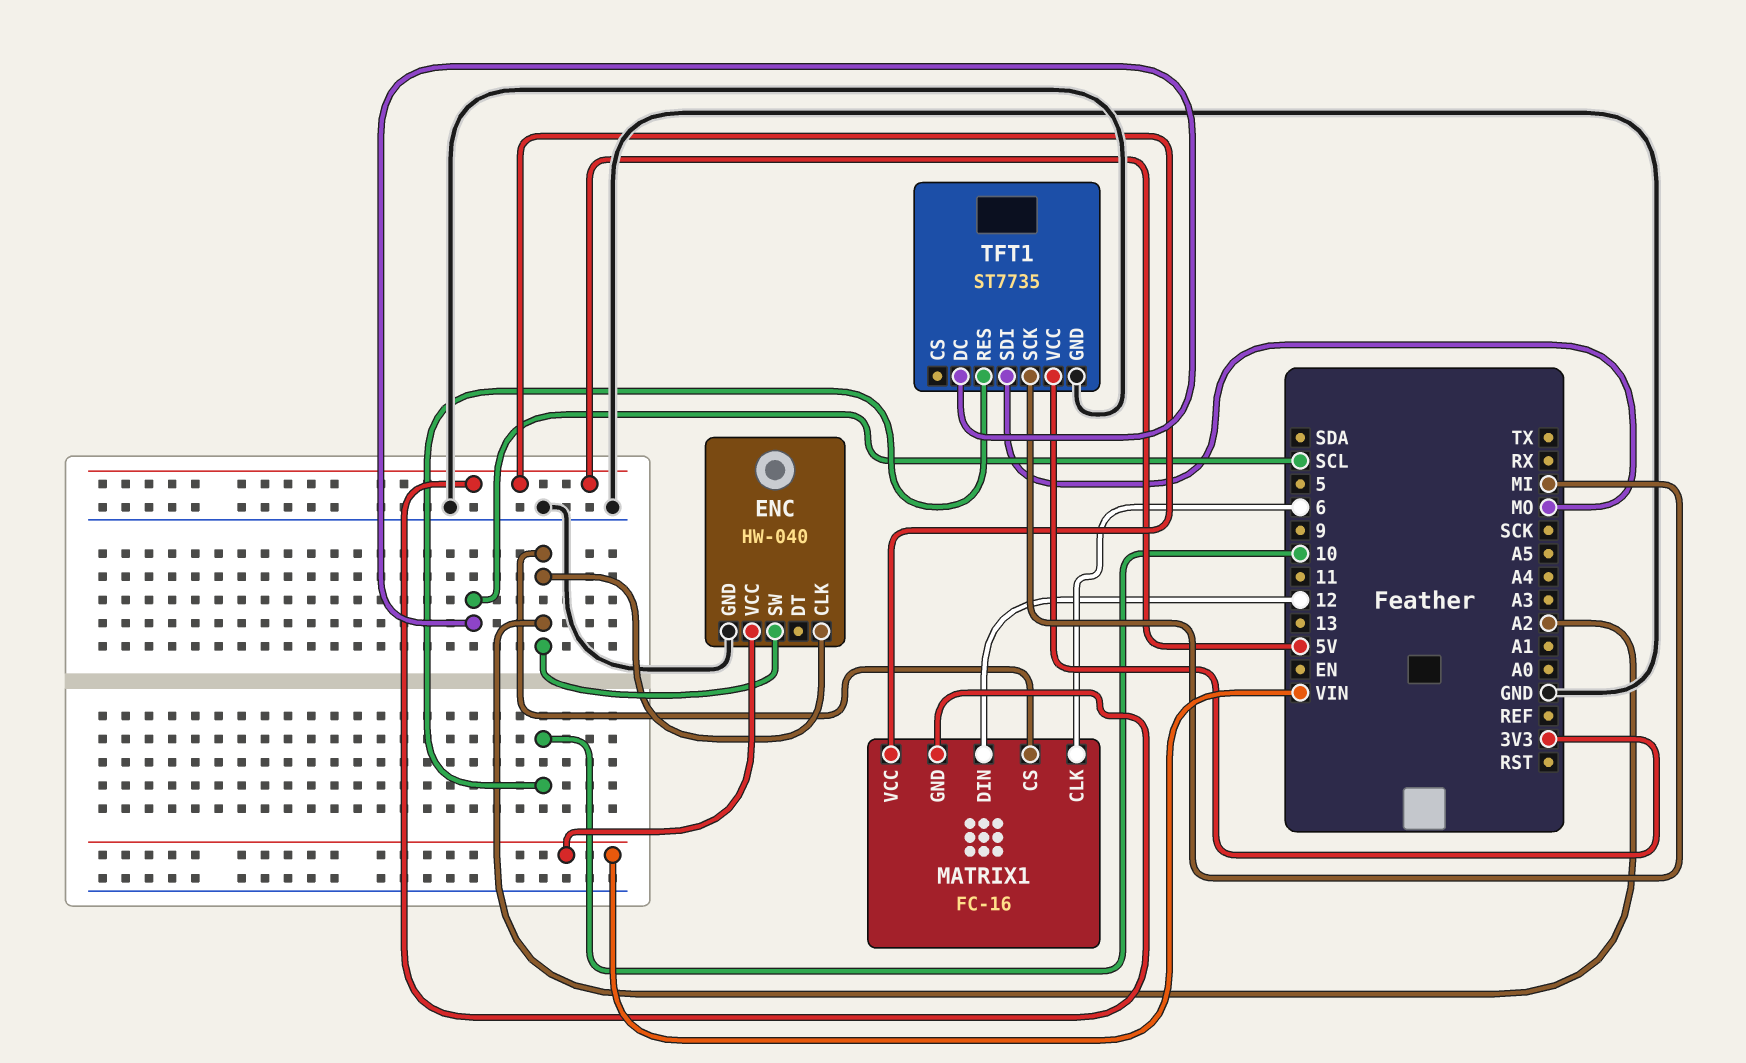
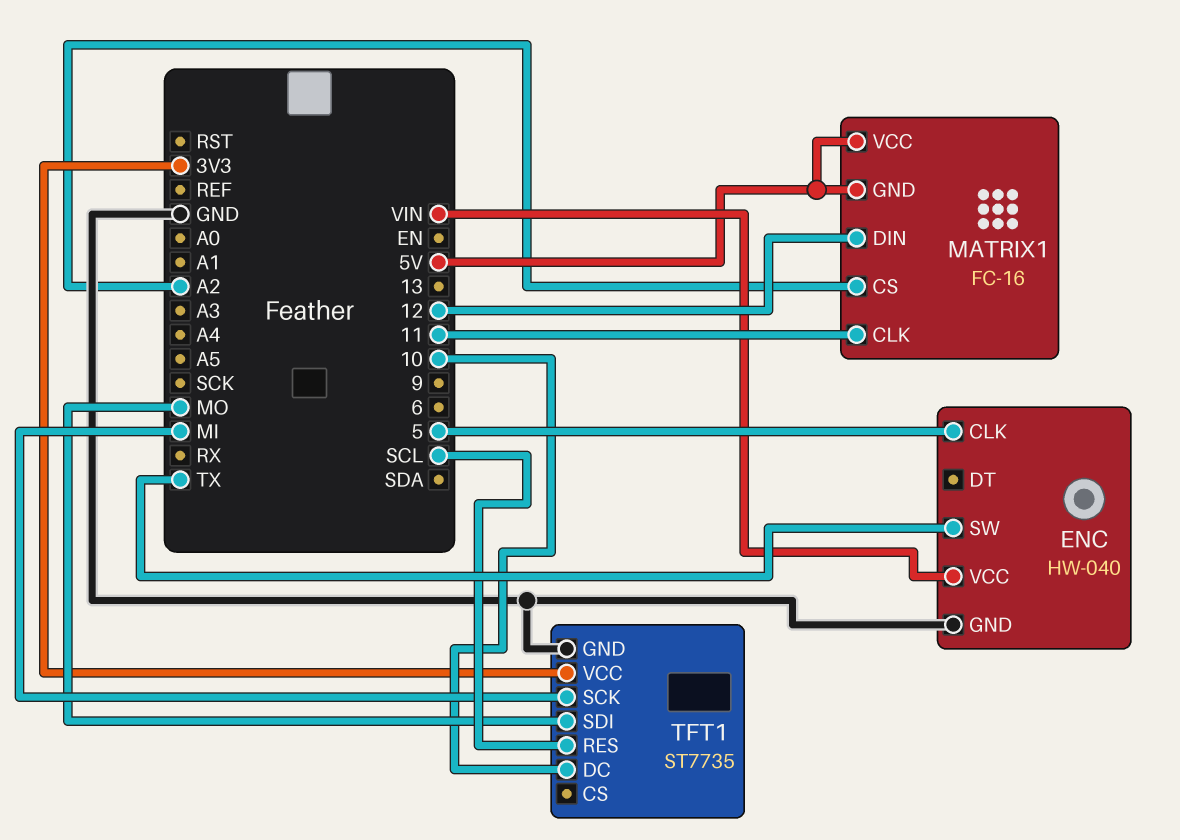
ENC pin CLK: A2 -> 5
ENC pin SW: A2 -> TX
MATRIX1 pin CLK: 6 -> 11
TFT1 pin DC: SCL -> 10
TFT1 pin RES: 10 -> SCL

